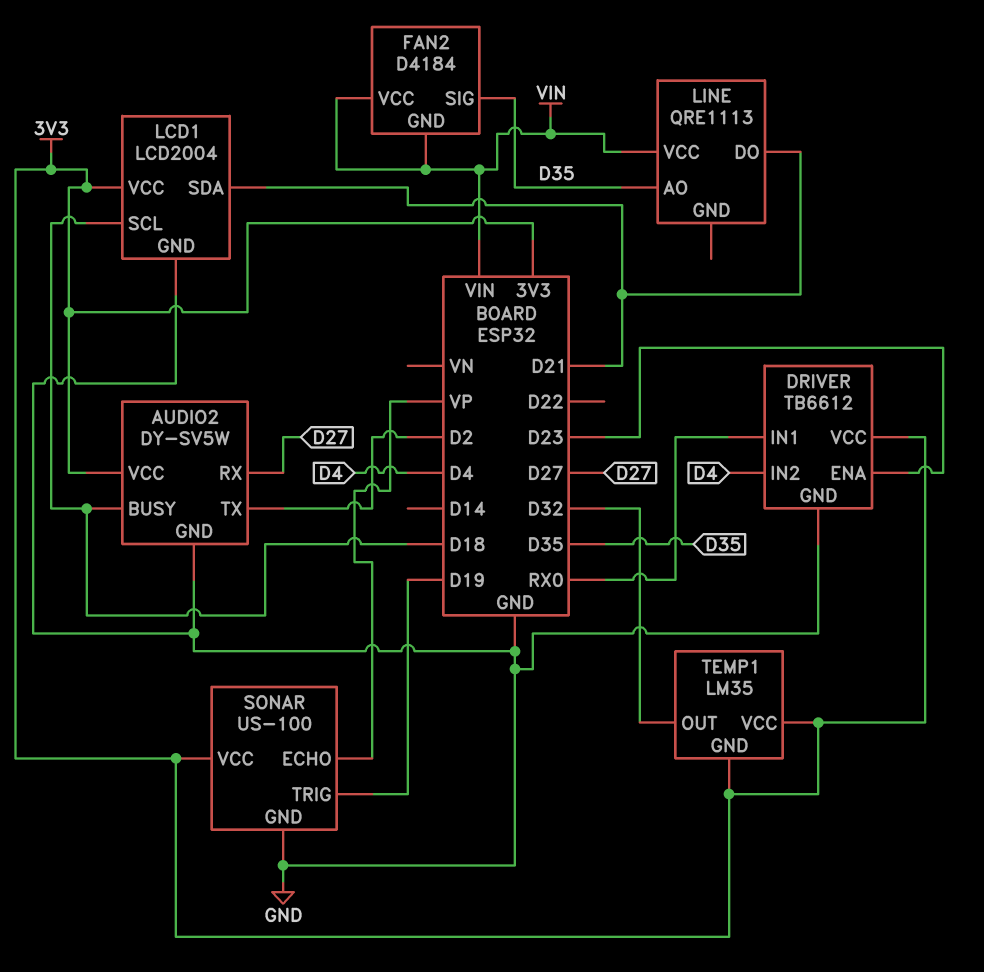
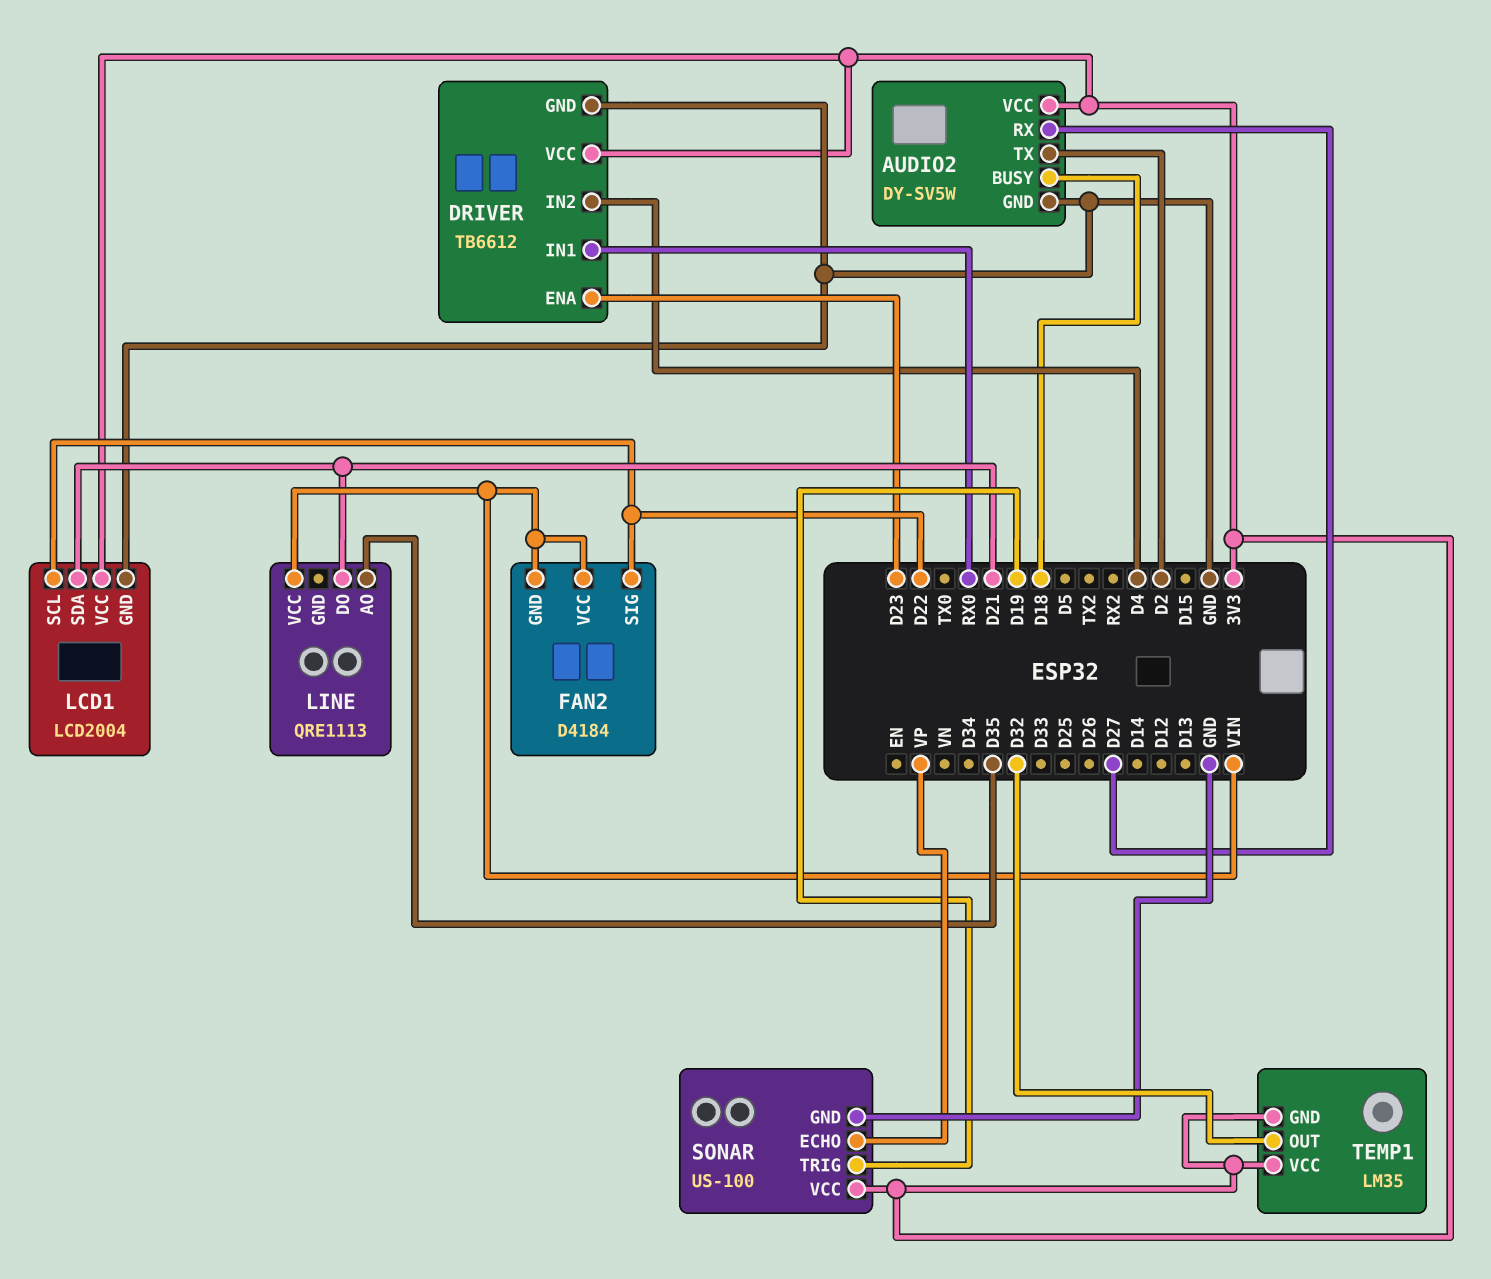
FAN2 pin SIG: D35 -> D22
LCD1 pin SCL: D18 -> D22

